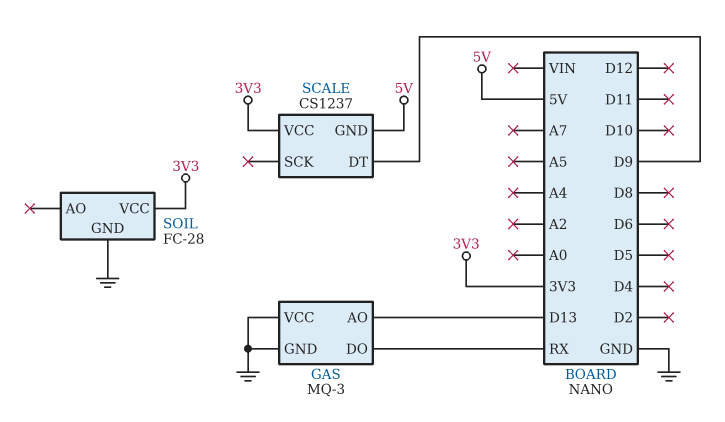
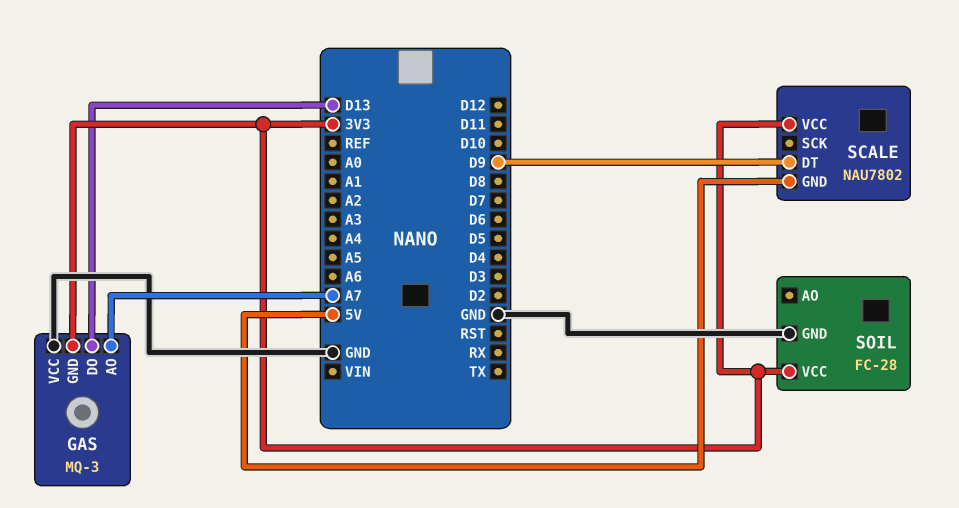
GAS pin AO: D13 -> A7
GAS pin DO: RX -> D13
GAS pin GND: GND -> 3V3
SCALE: CS1237 -> NAU7802

